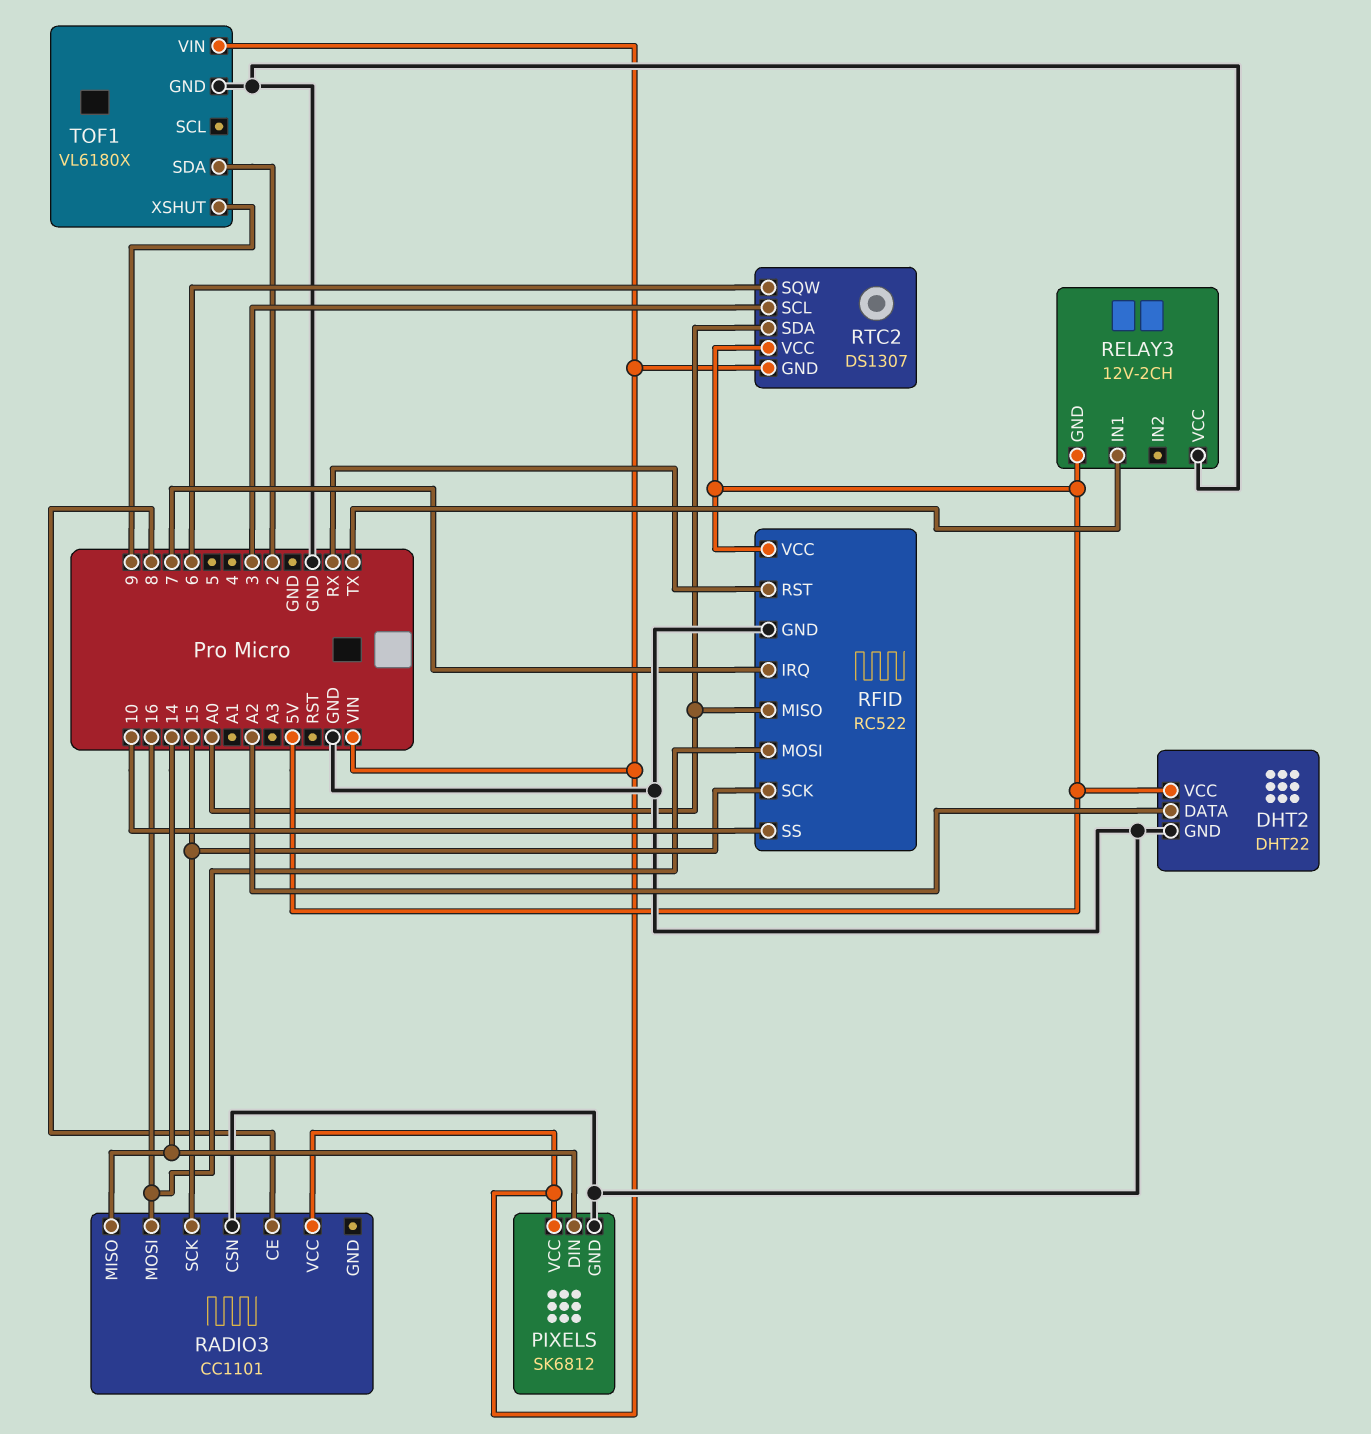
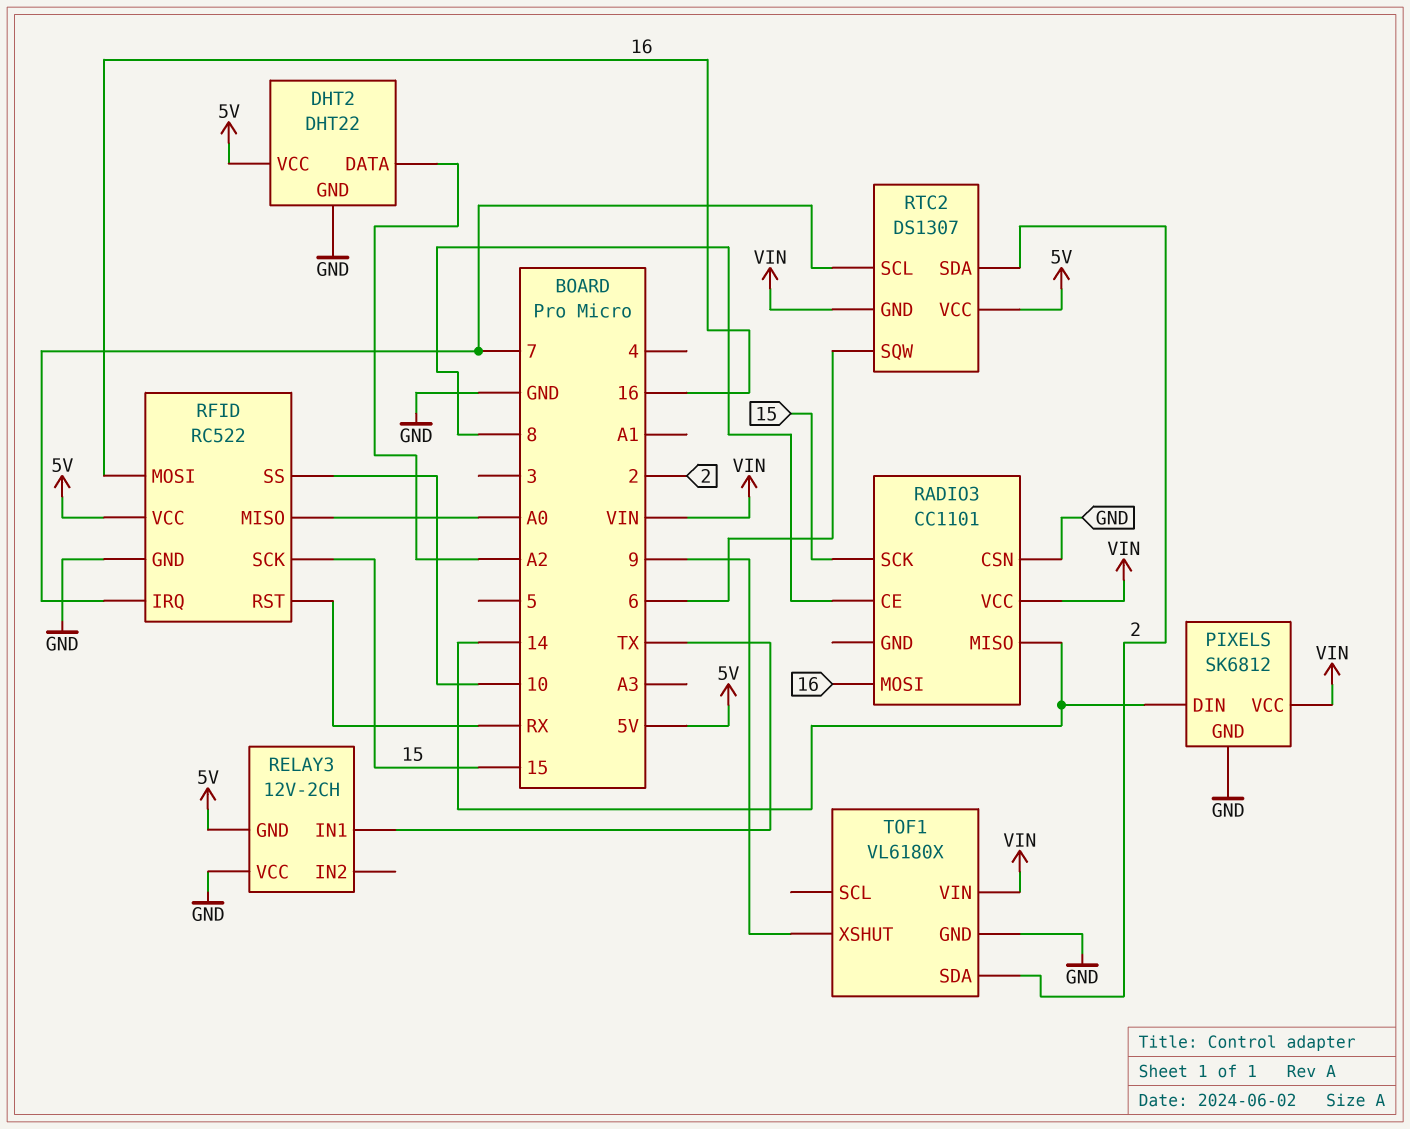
RTC2 pin SCL: 3 -> 7
RTC2 pin SDA: A0 -> 2

